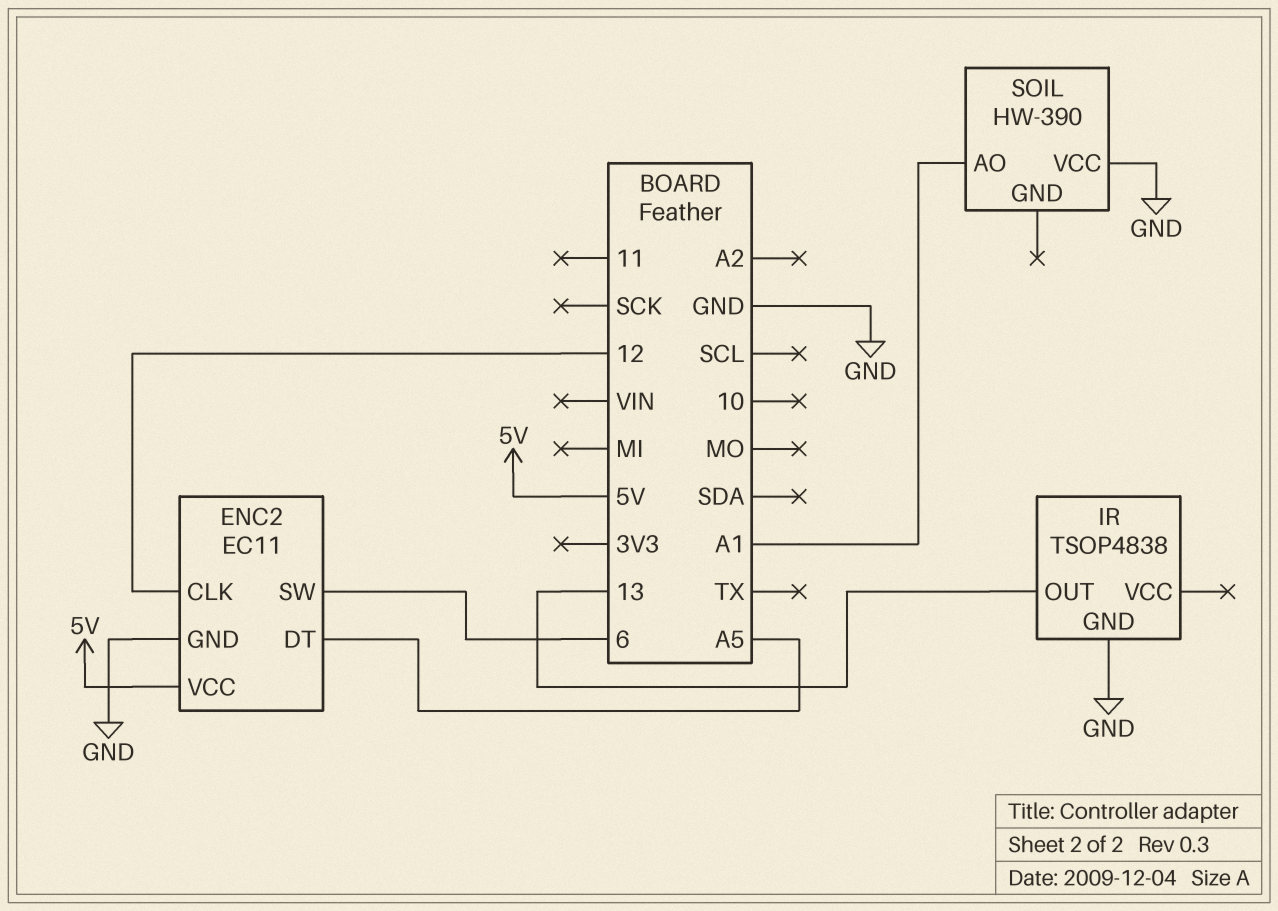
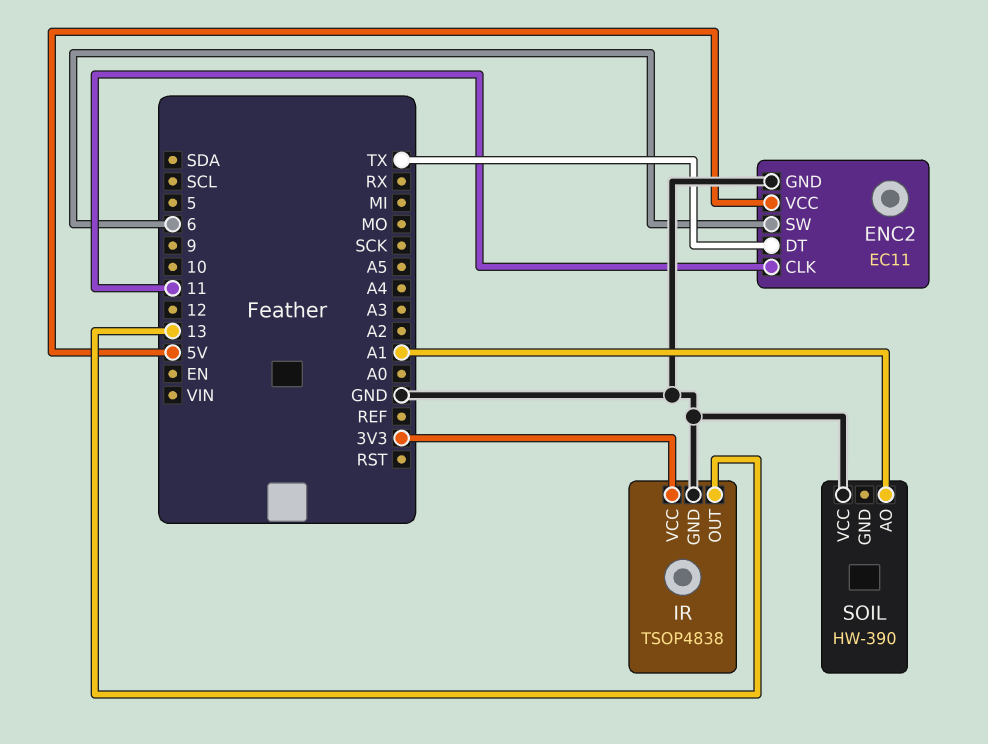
ENC2 pin CLK: 12 -> 11
ENC2 pin DT: A5 -> TX
IR pin VCC: none -> 3V3

